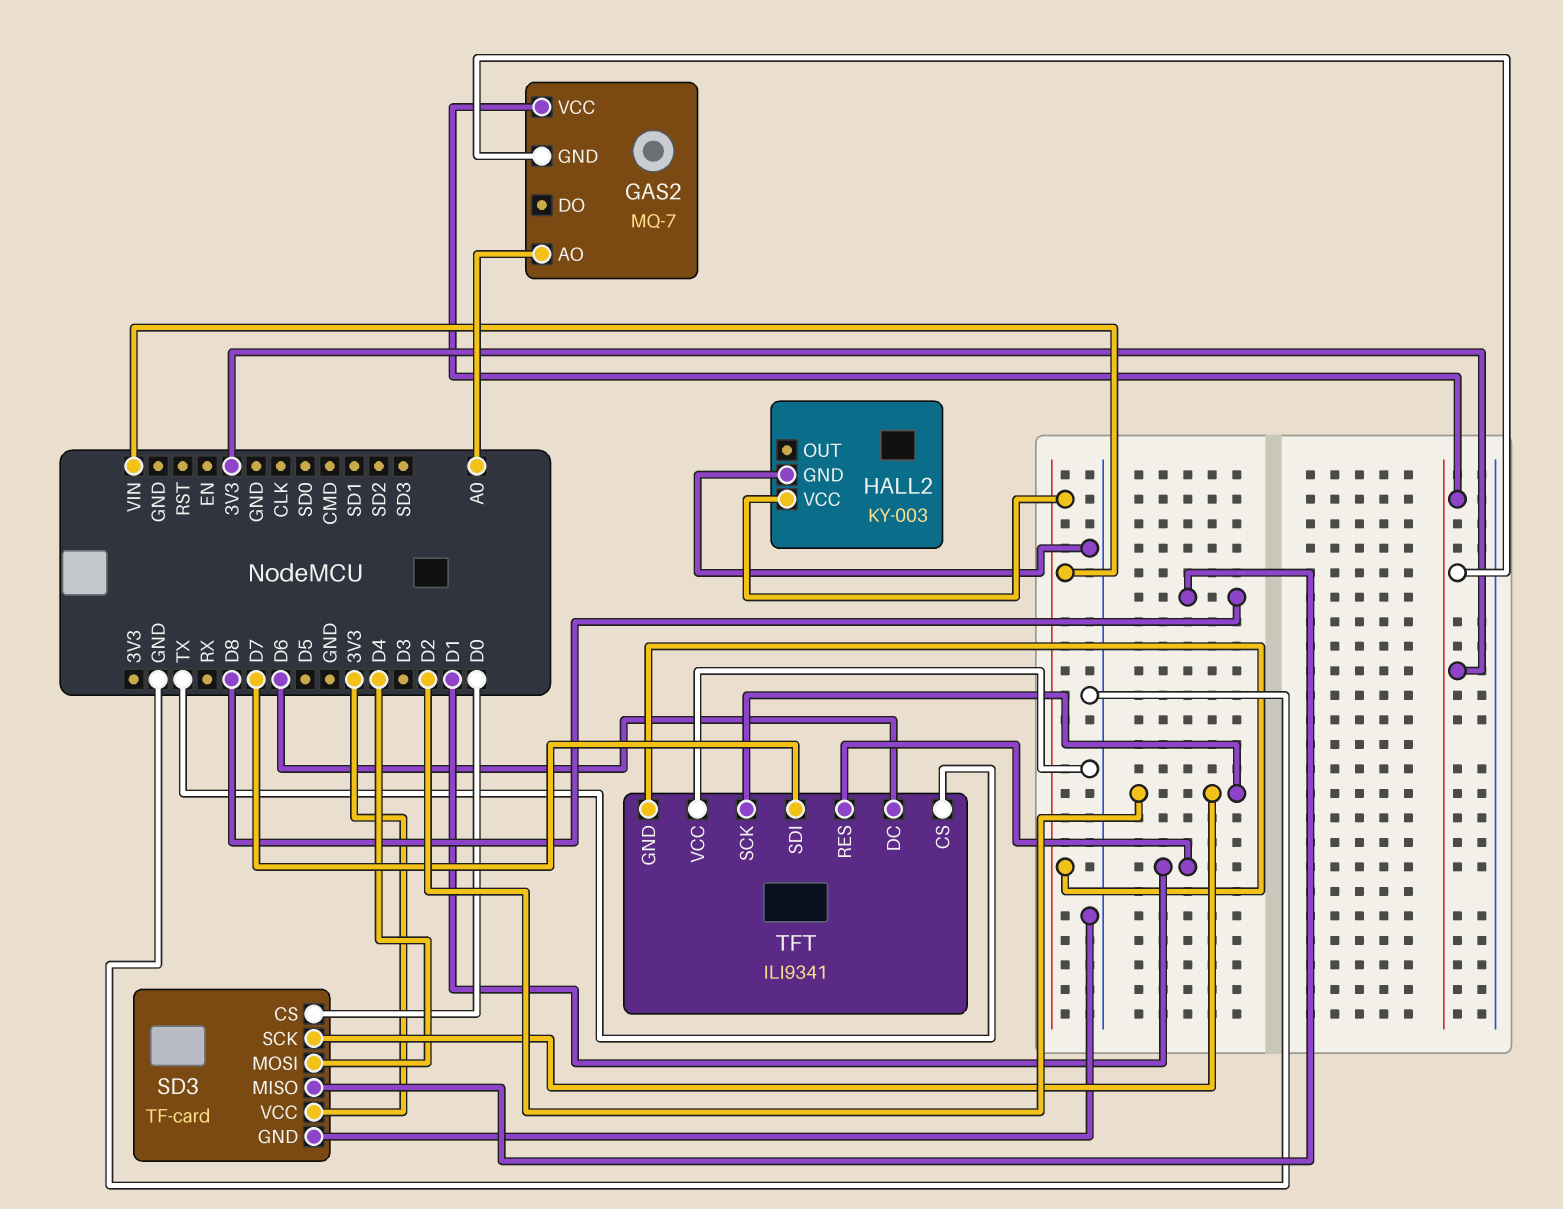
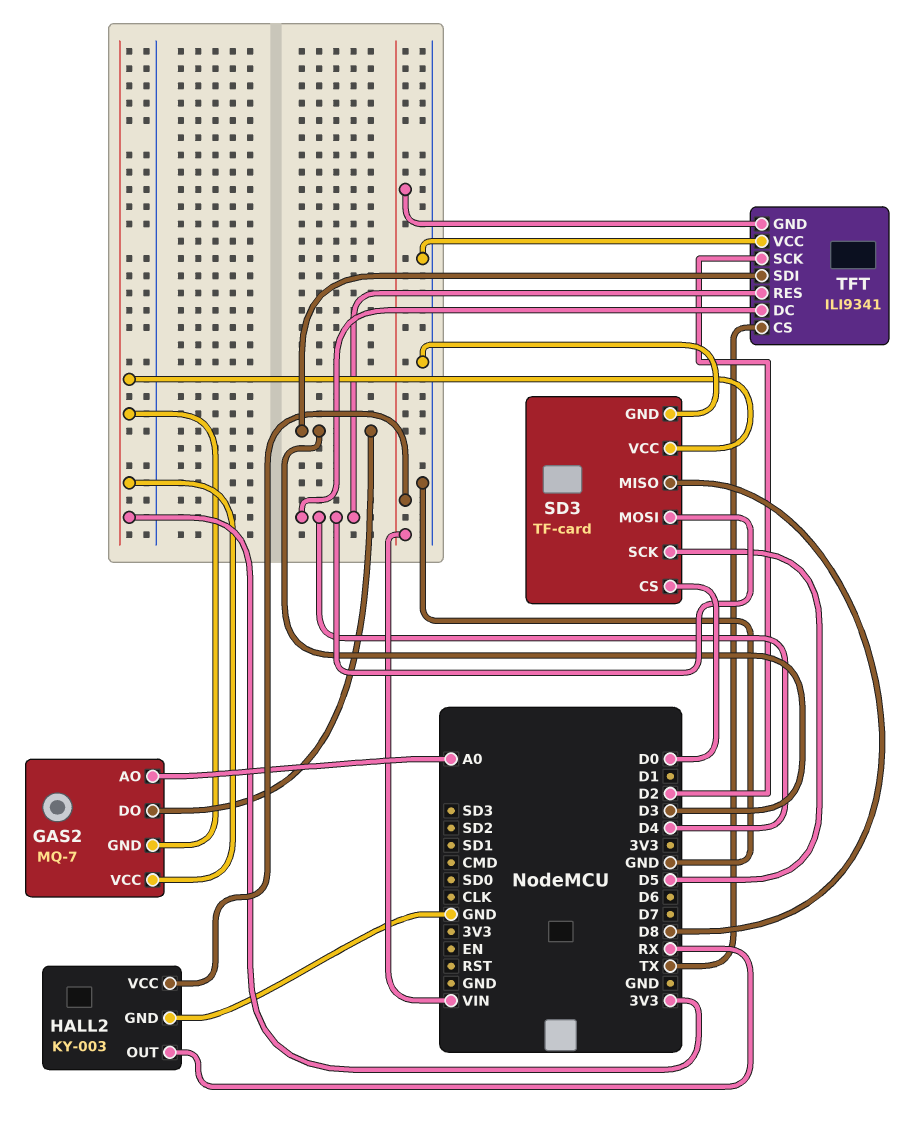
GAS2 pin DO: none -> D3
HALL2 pin OUT: none -> RX
SD3 pin SCK: D2 -> D5
TFT pin DC: D6 -> D4
TFT pin RES: D1 -> D4
TFT pin SDI: D7 -> D3

